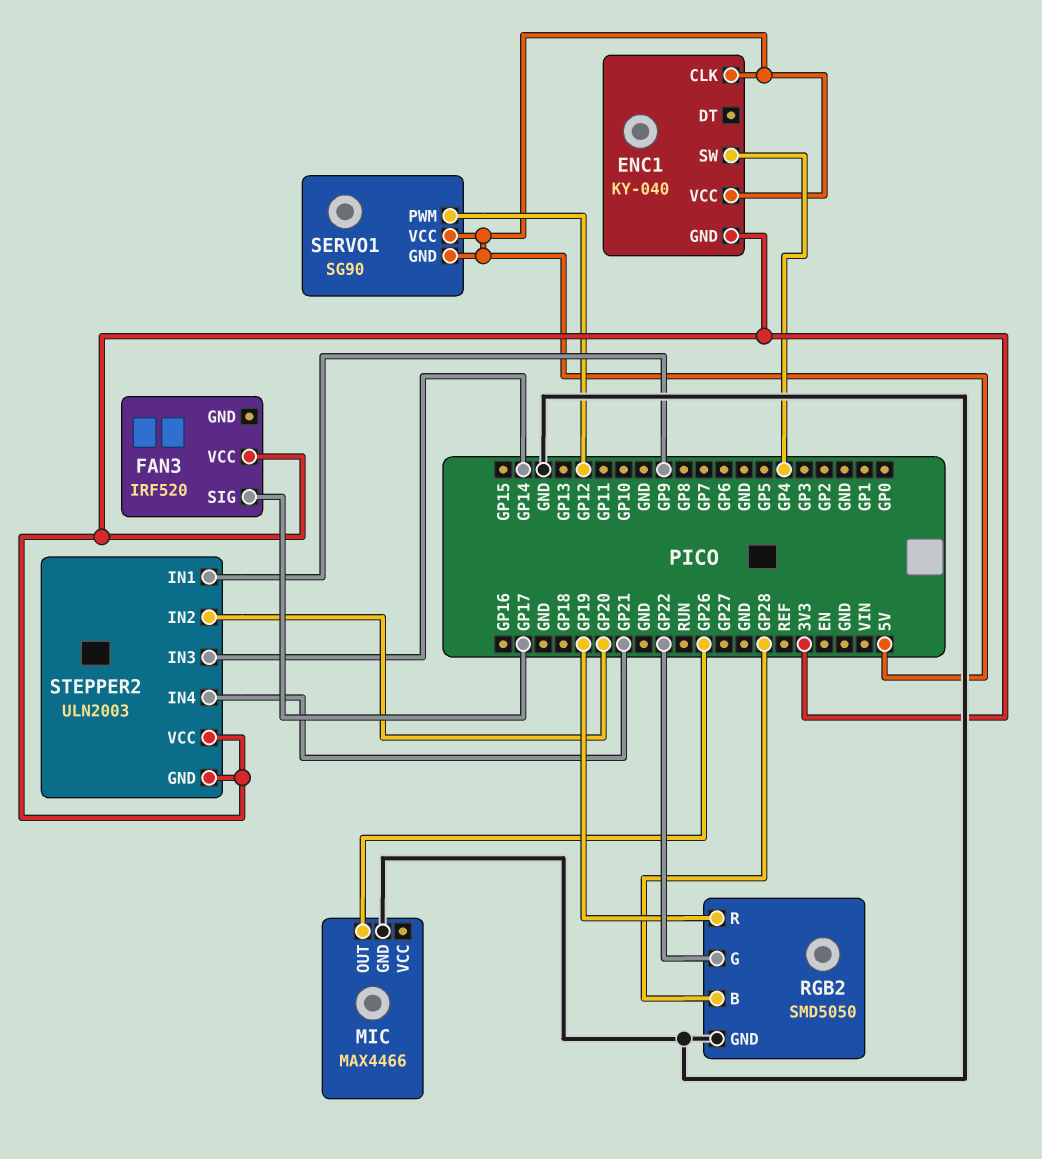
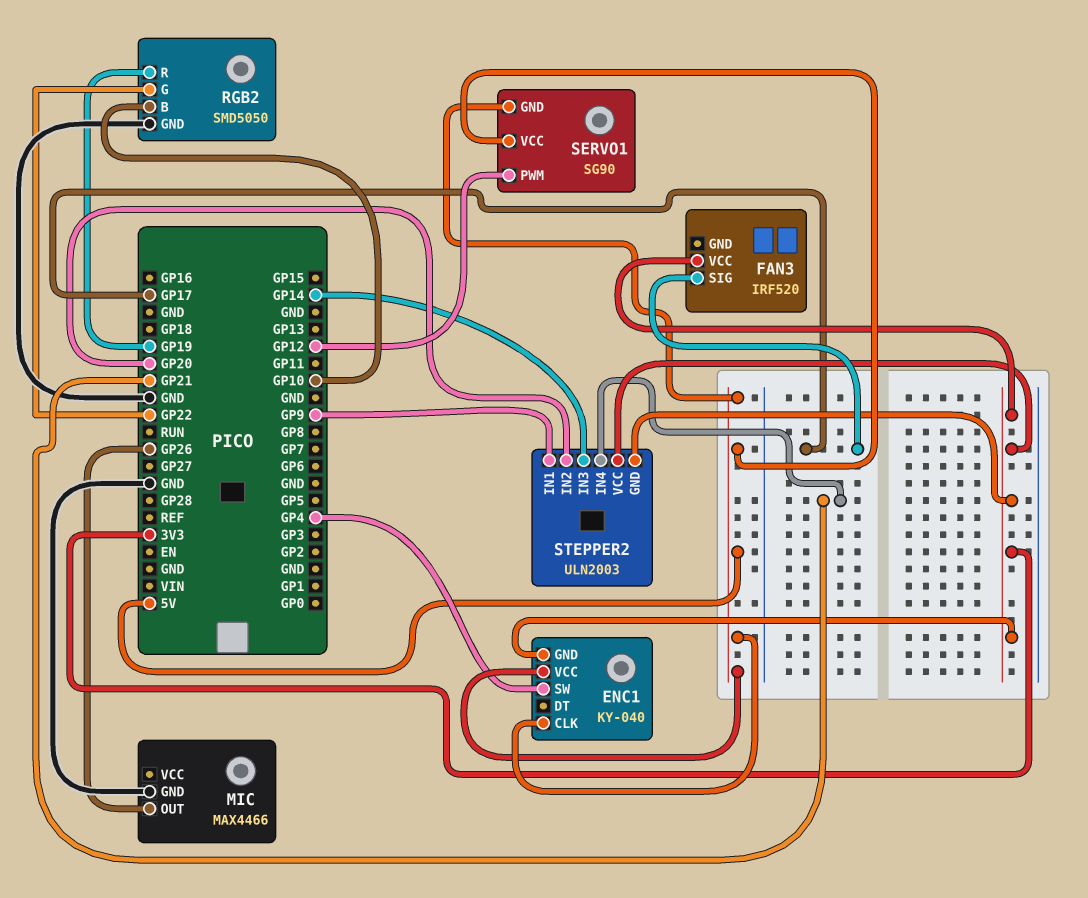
RGB2 pin B: GP28 -> GP10

